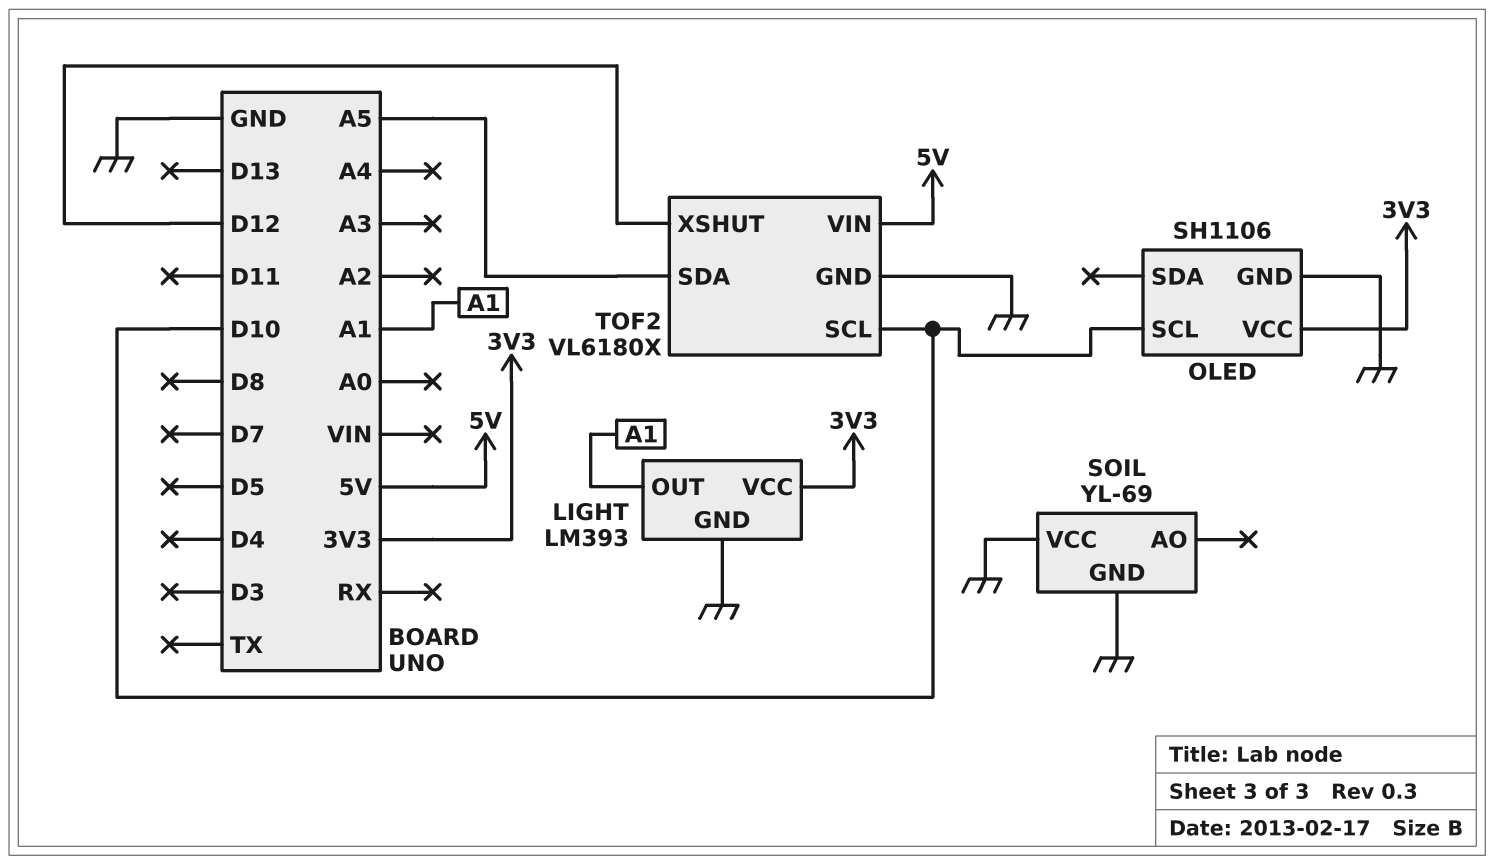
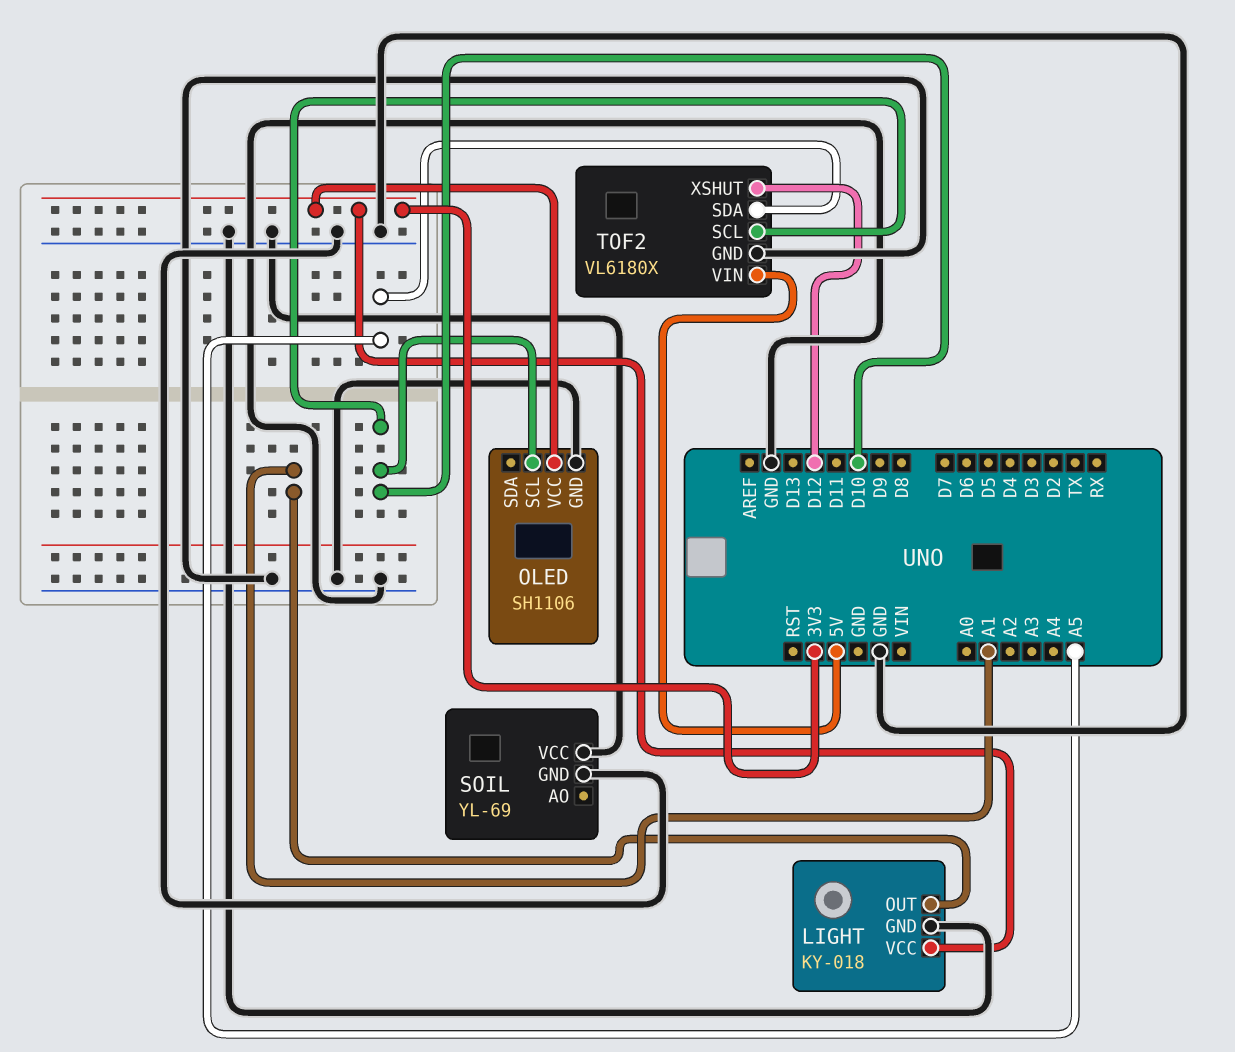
LIGHT: LM393 -> KY-018

